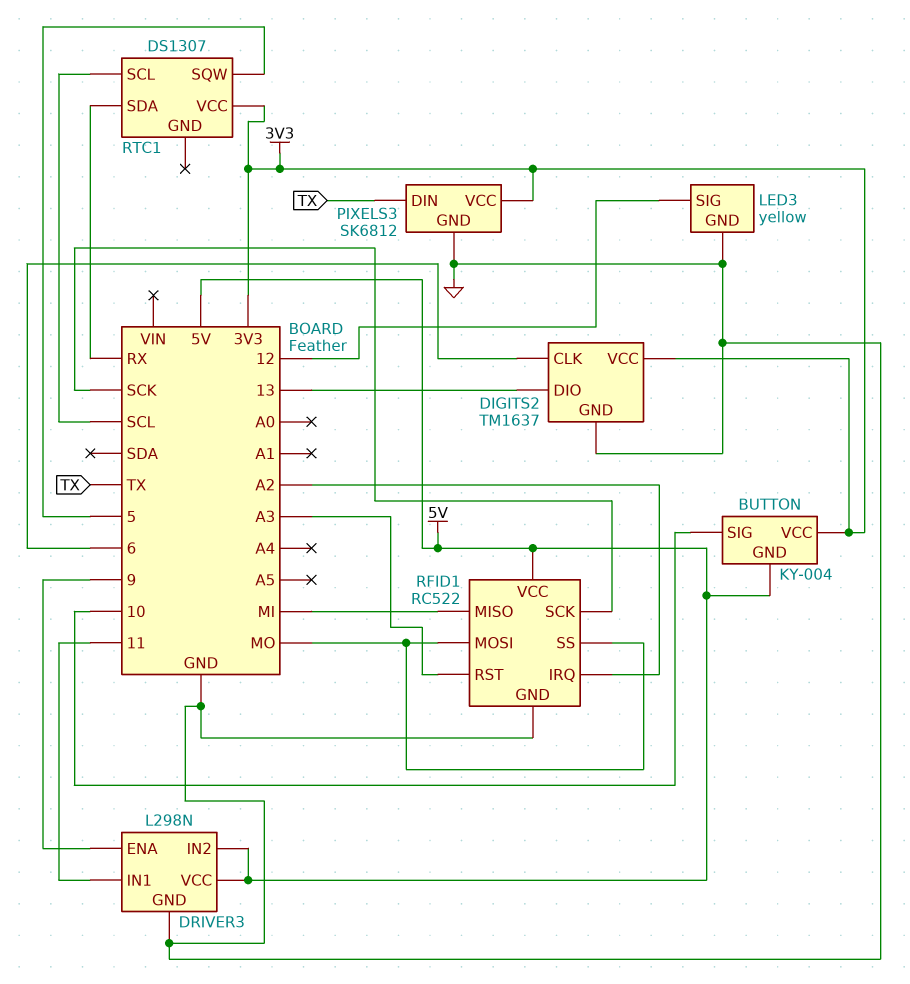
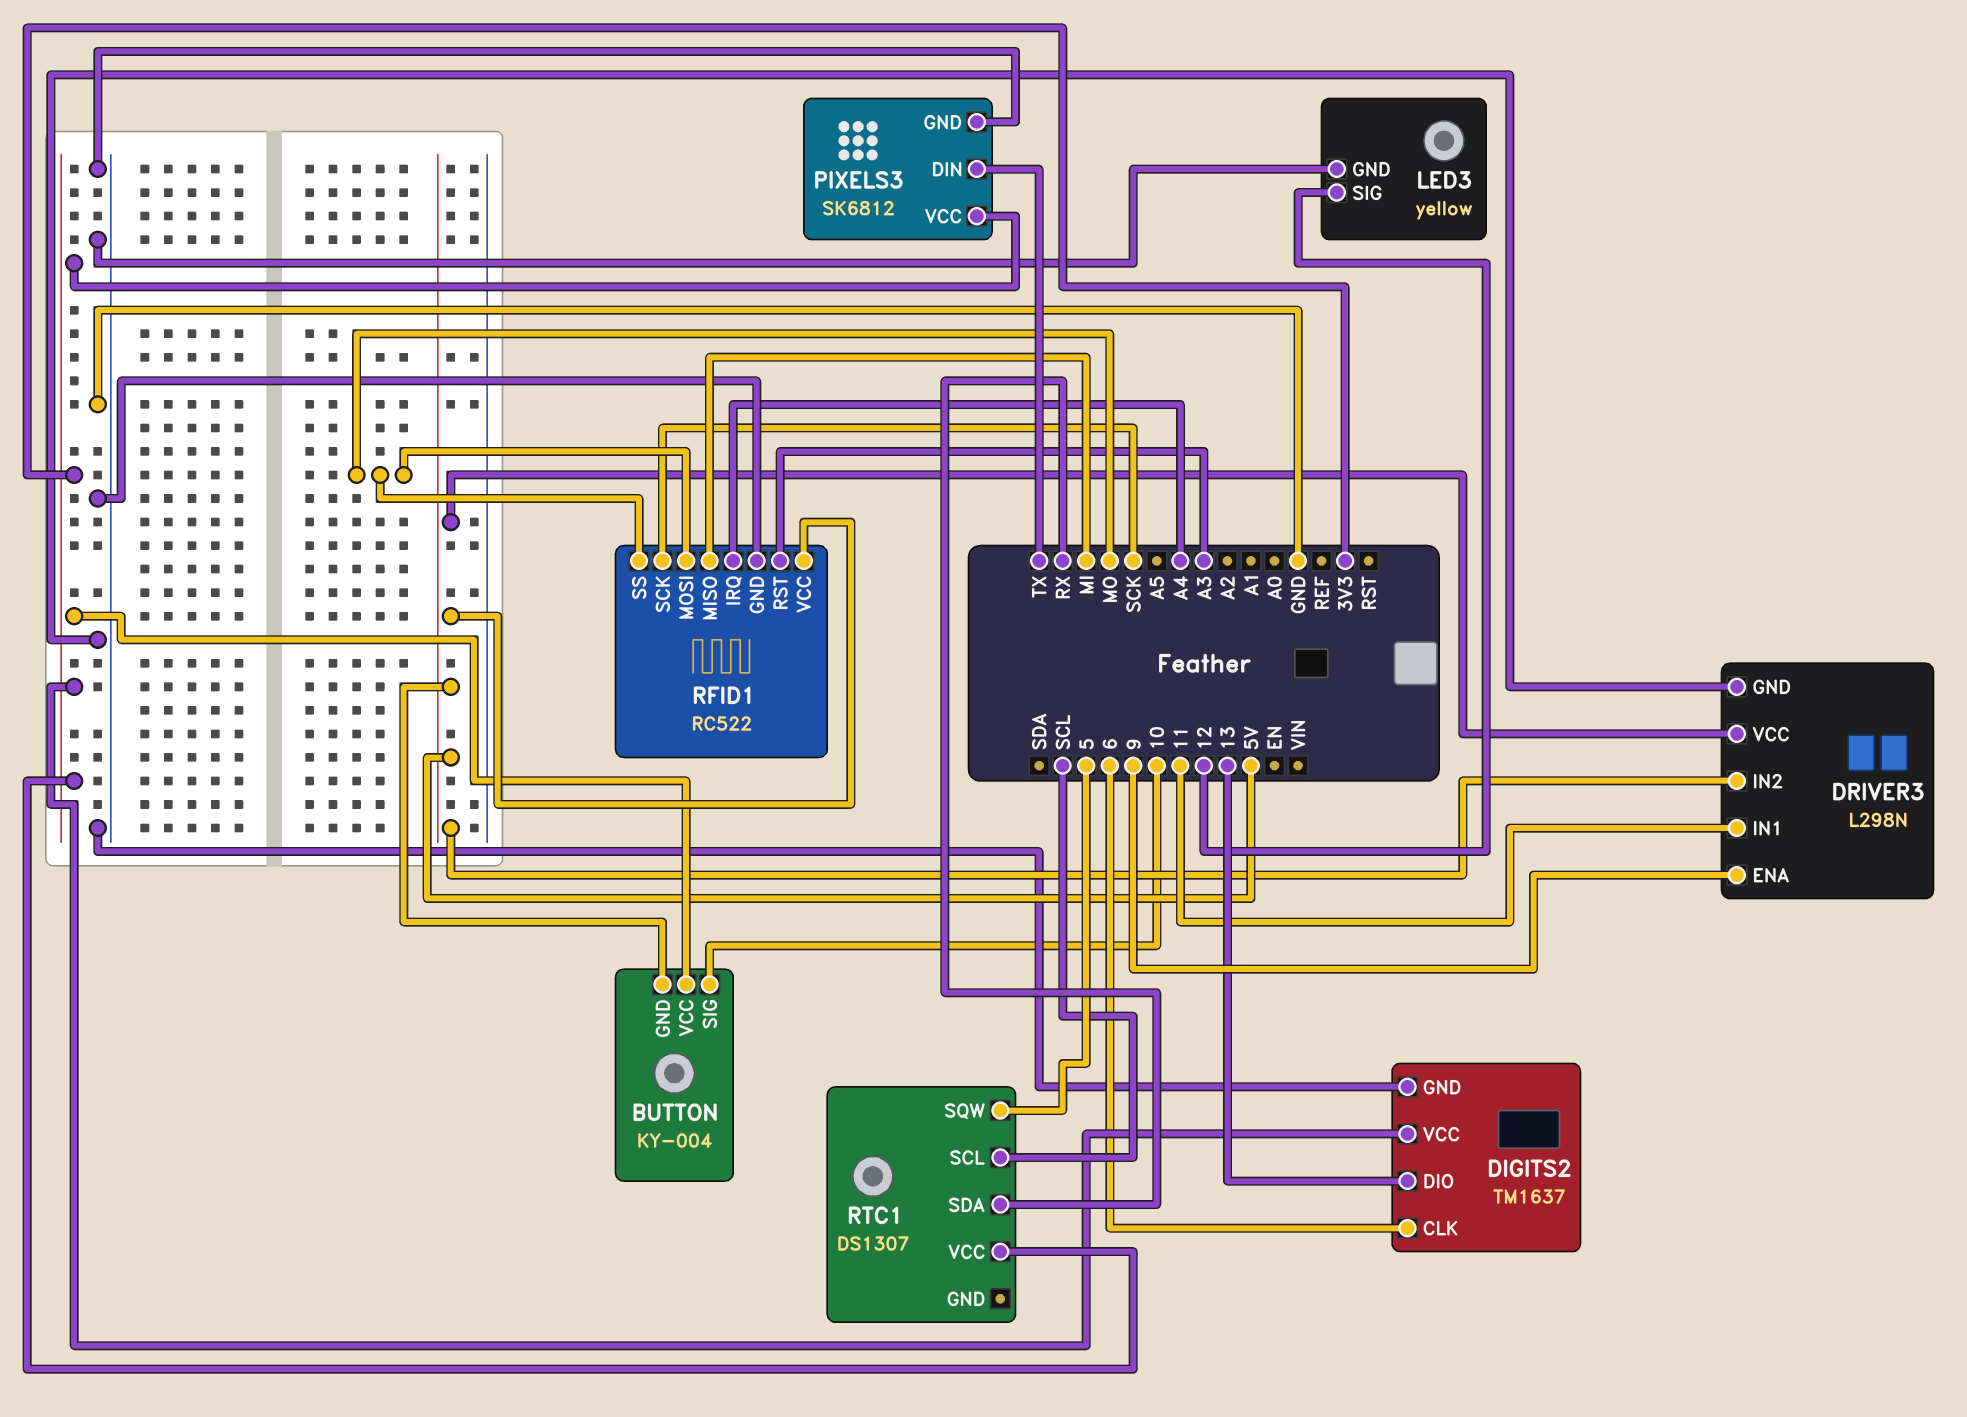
RFID1 pin IRQ: A2 -> A4

